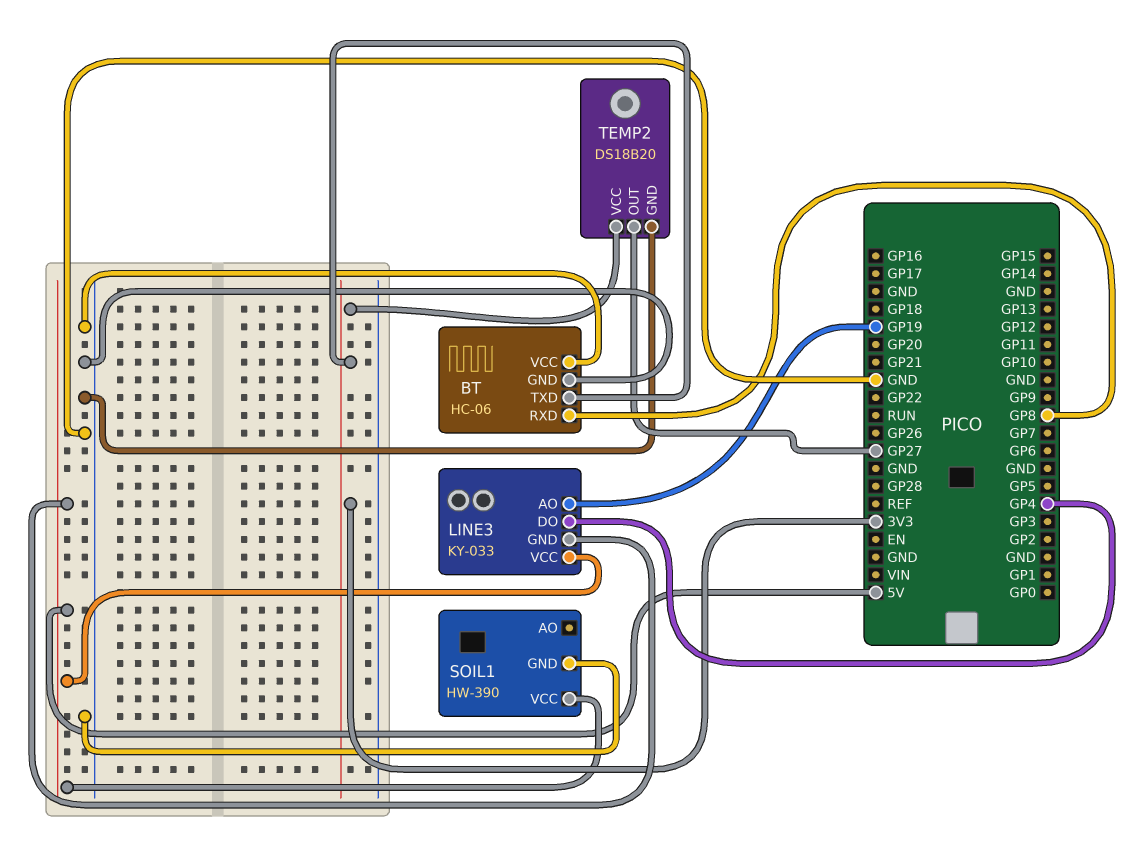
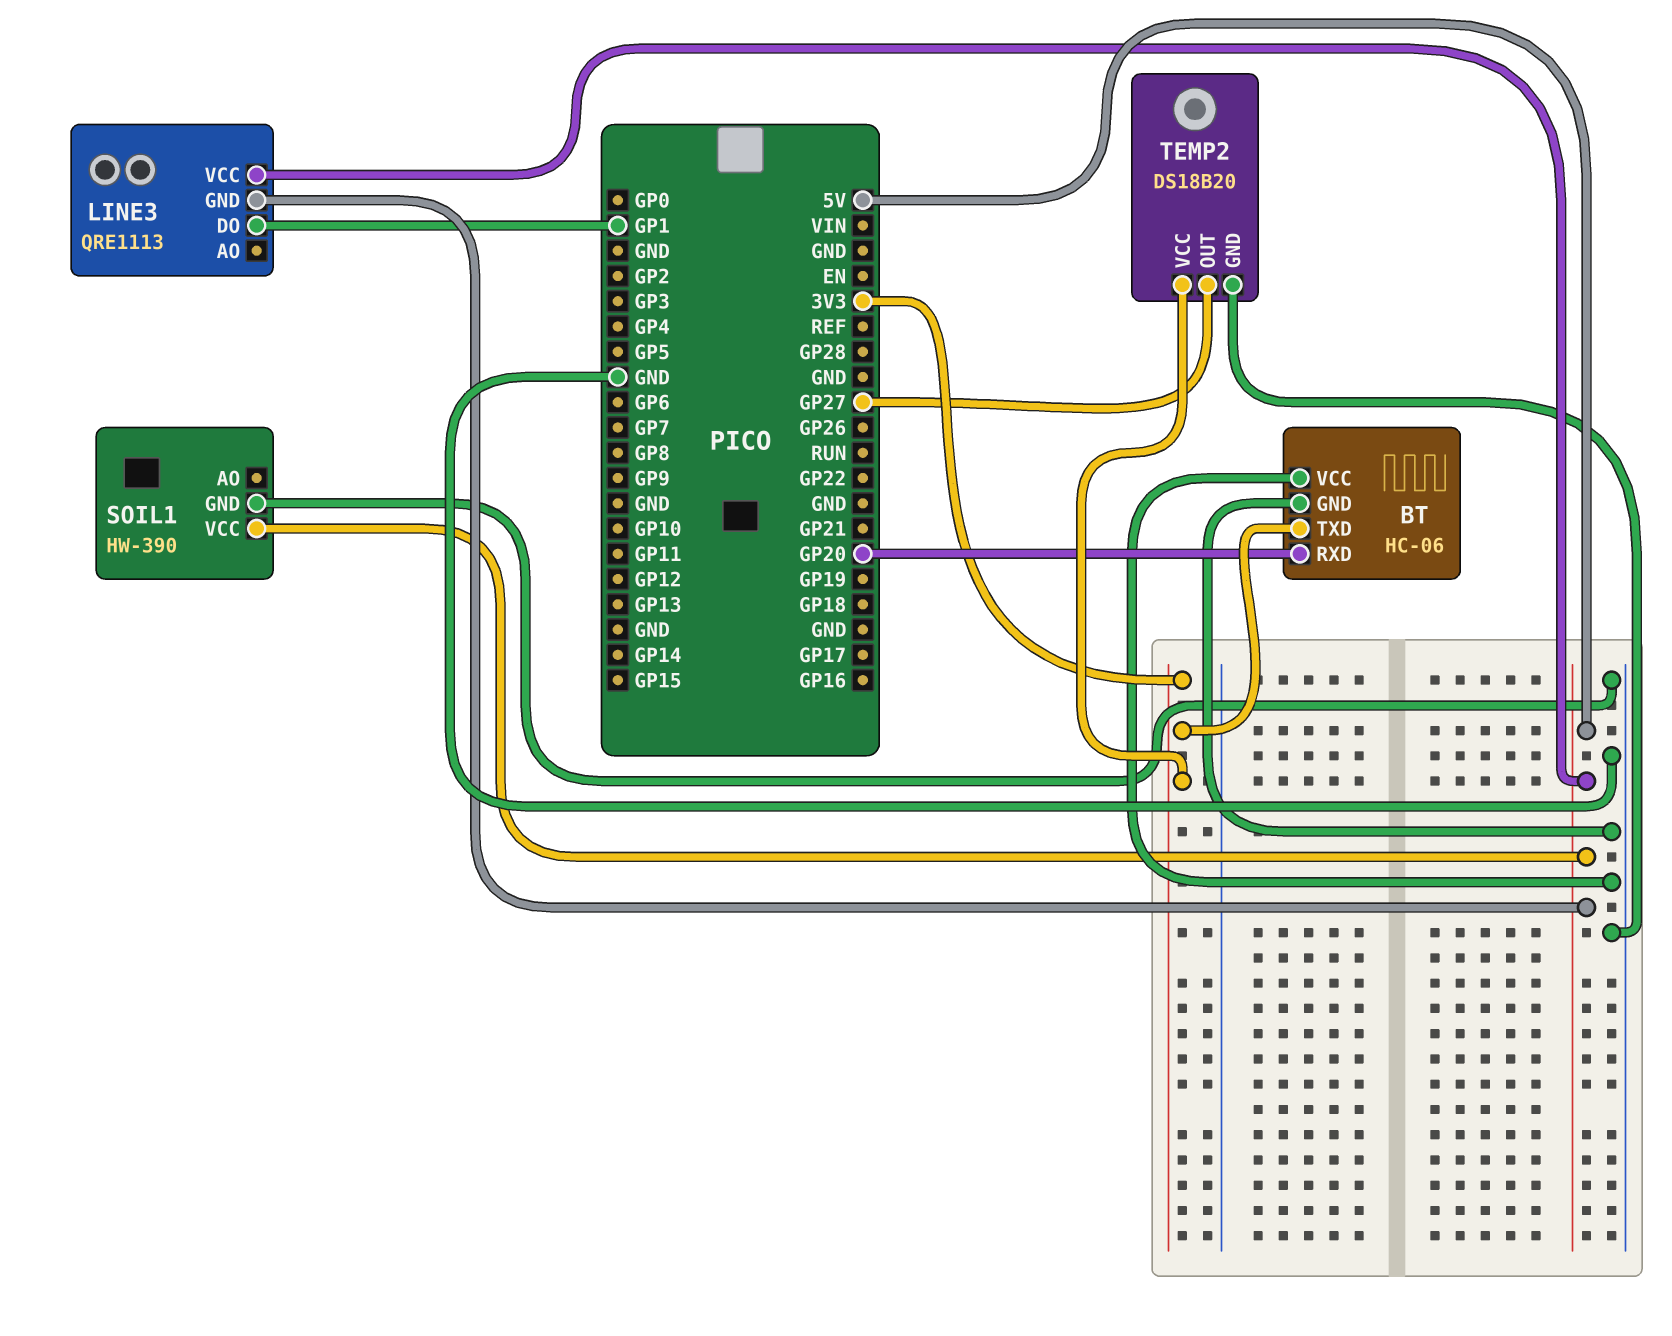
BT pin RXD: GP8 -> GP20
LINE3: KY-033 -> QRE1113
LINE3 pin AO: GP19 -> none
LINE3 pin DO: GP4 -> GP1

